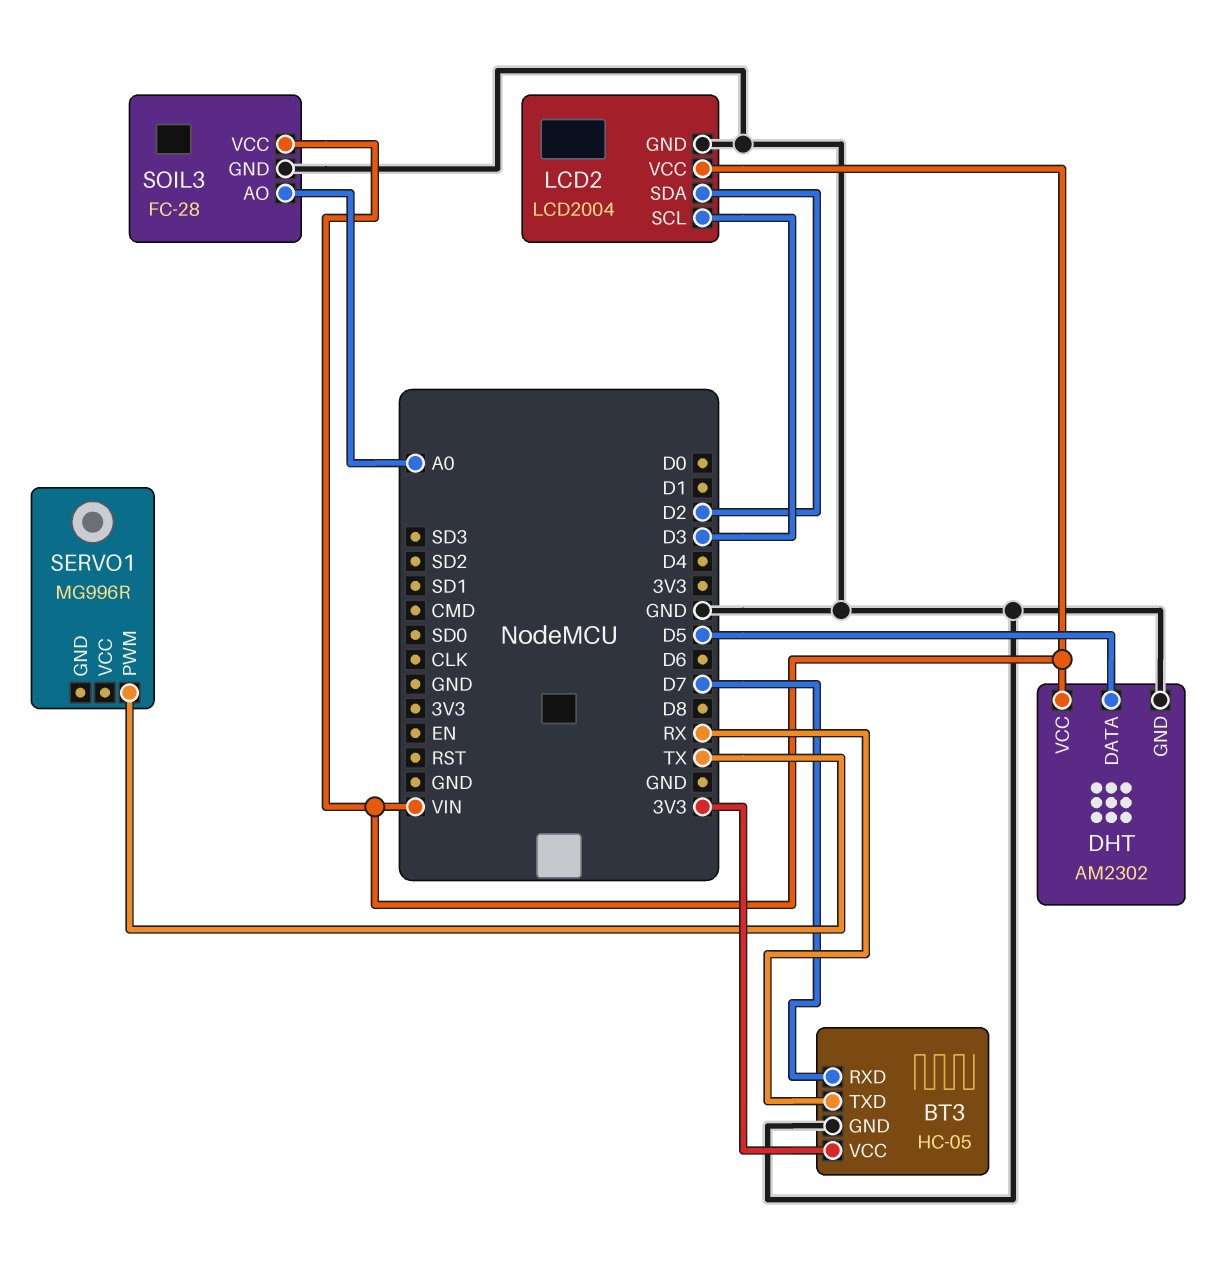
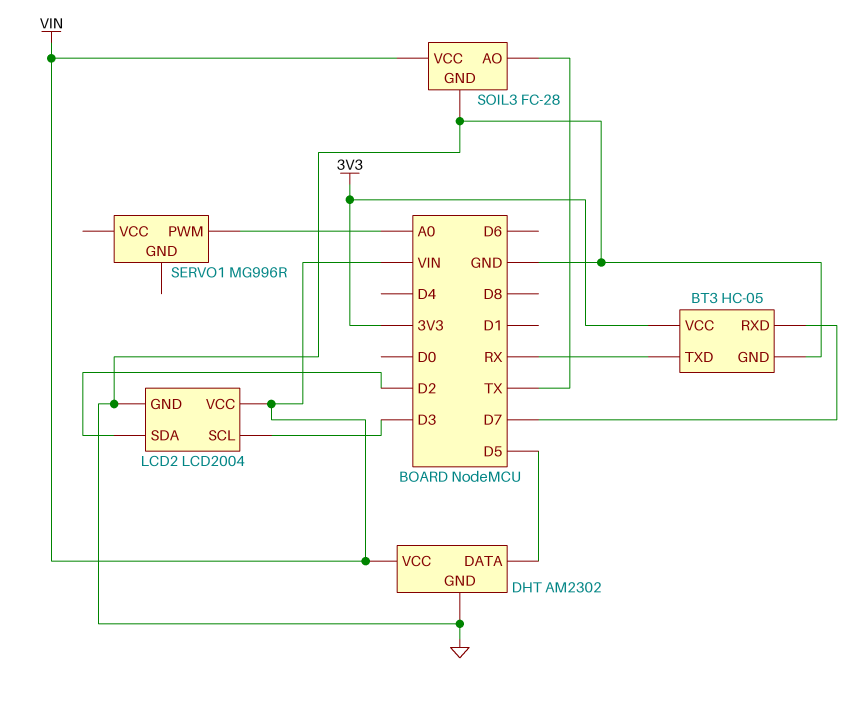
SERVO1 pin PWM: TX -> A0
SOIL3 pin AO: A0 -> TX

